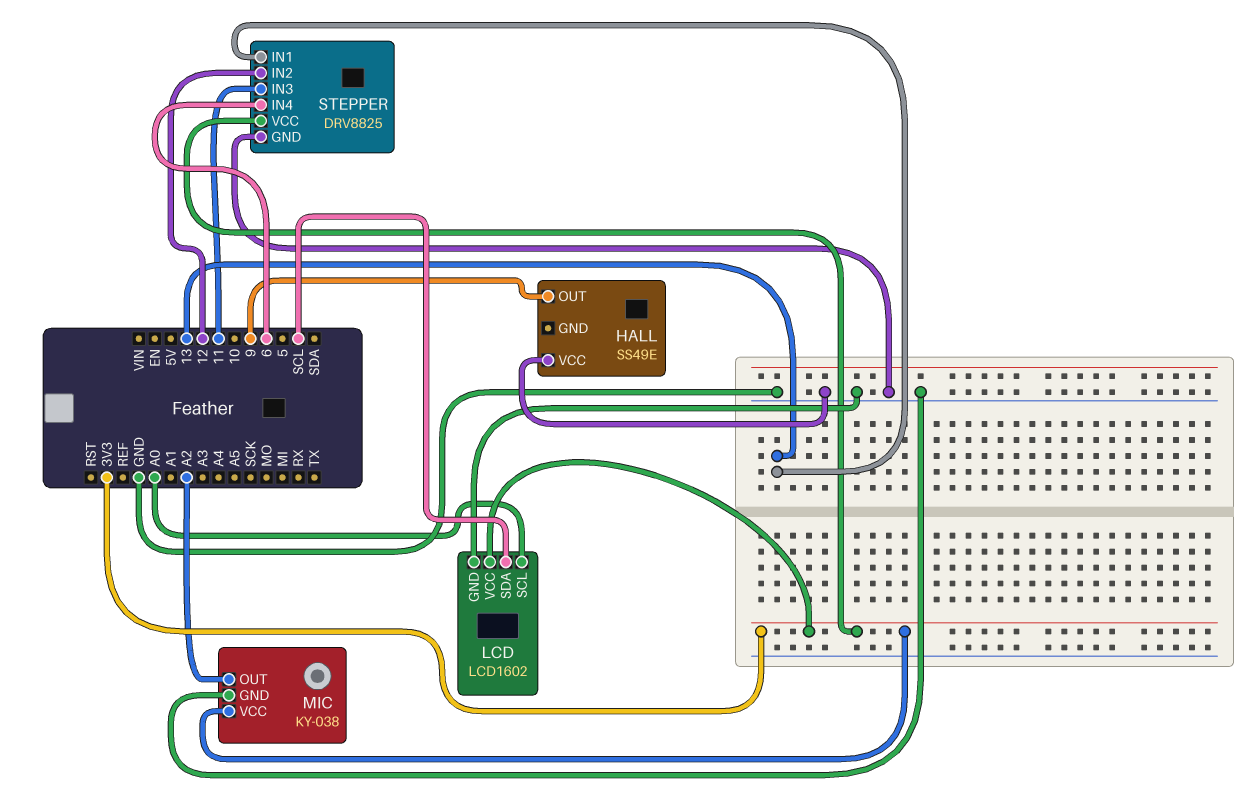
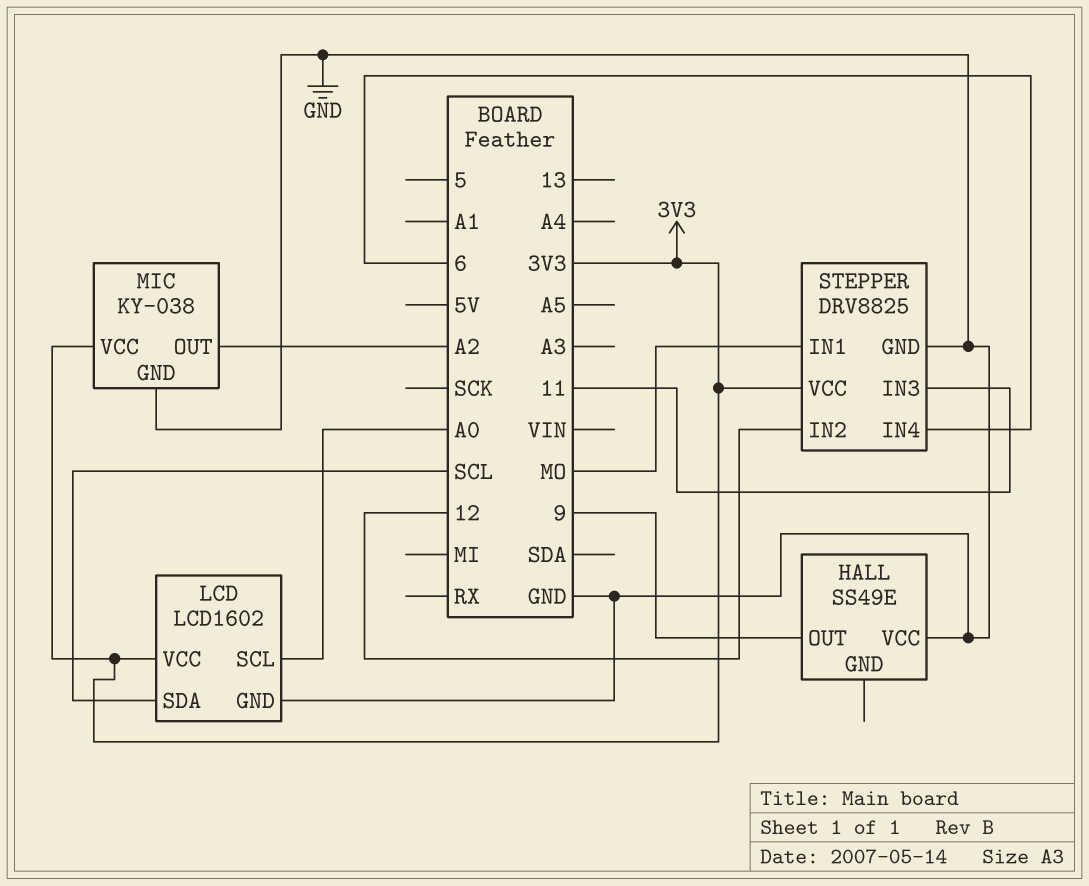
STEPPER pin IN1: 13 -> MO

